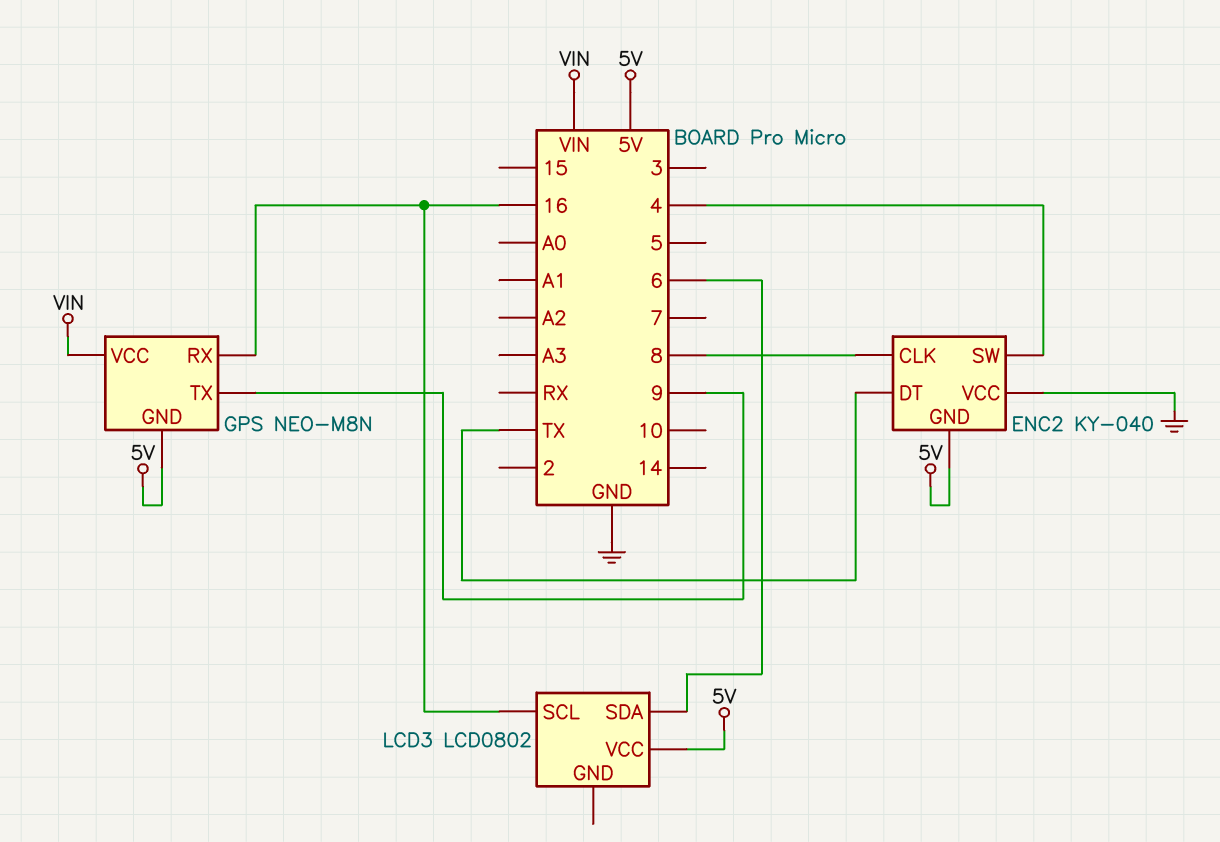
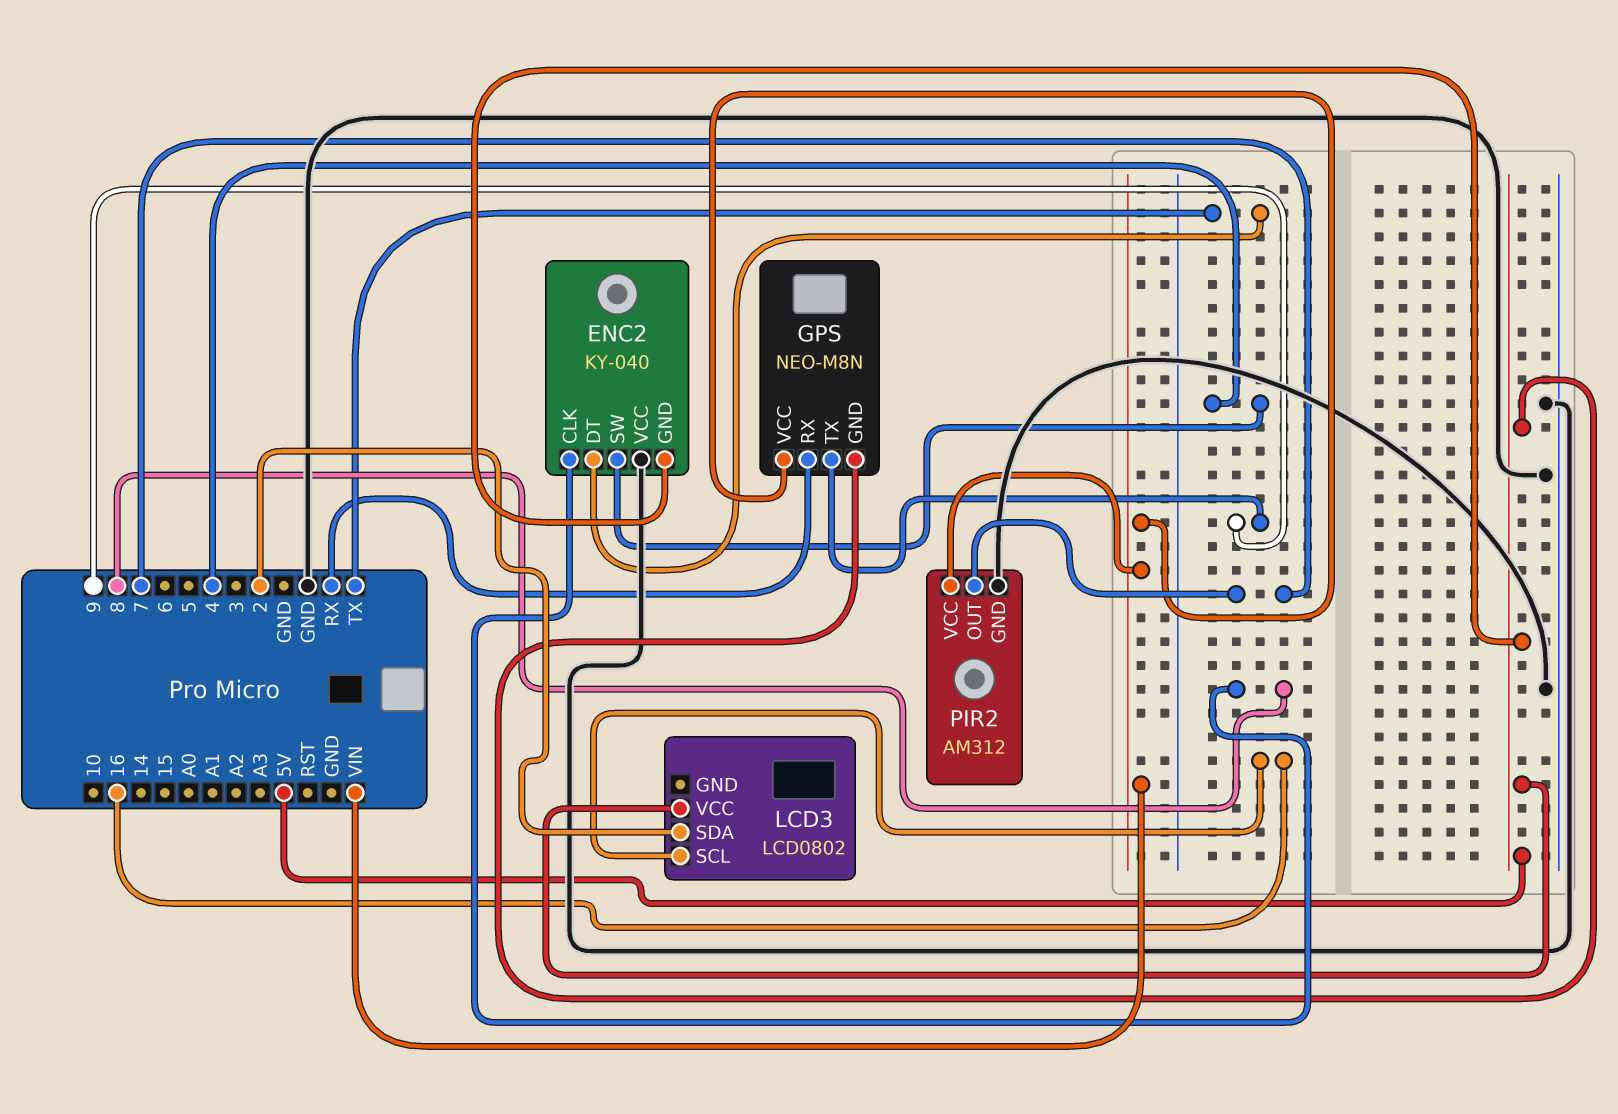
GPS pin RX: 16 -> RX
LCD3 pin SDA: 6 -> 2
PIR2: none -> AM312
PIR2 pin GND: none -> GND
PIR2 pin OUT: none -> 7
PIR2 pin VCC: none -> VIN

